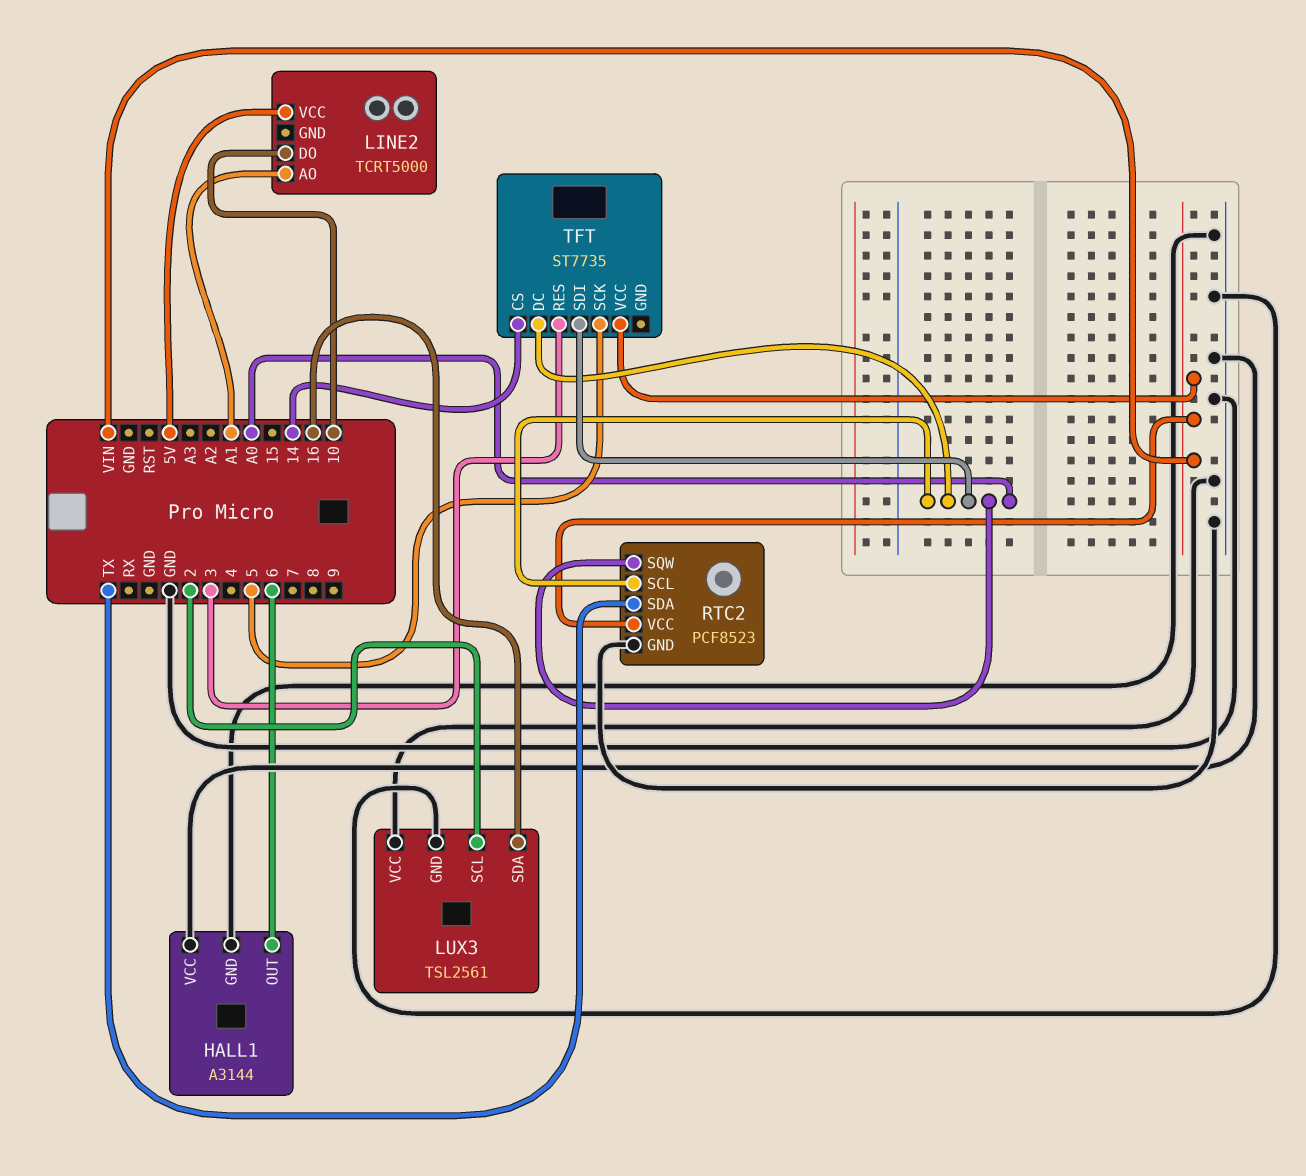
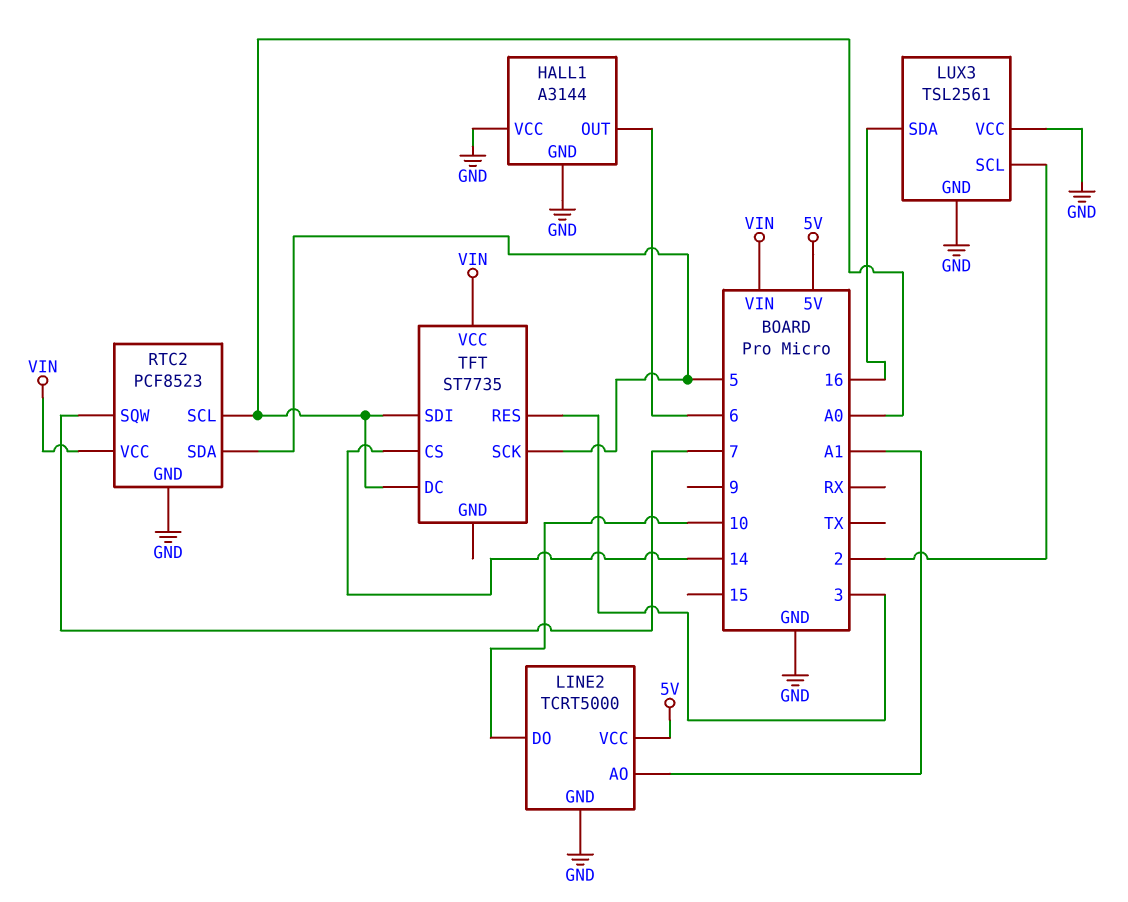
LINE2 pin GND: none -> GND
RTC2 pin SDA: TX -> 5
RTC2 pin SQW: A0 -> 7

